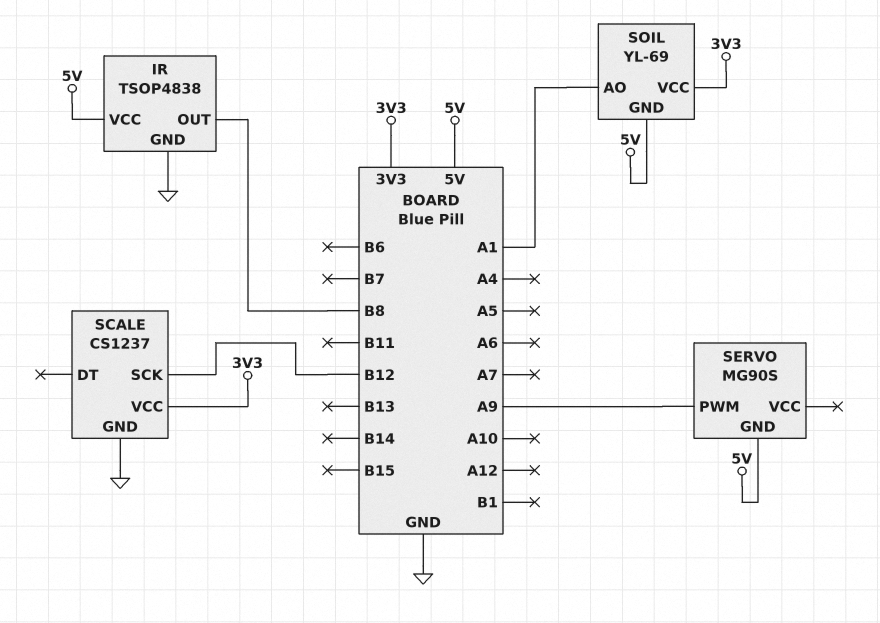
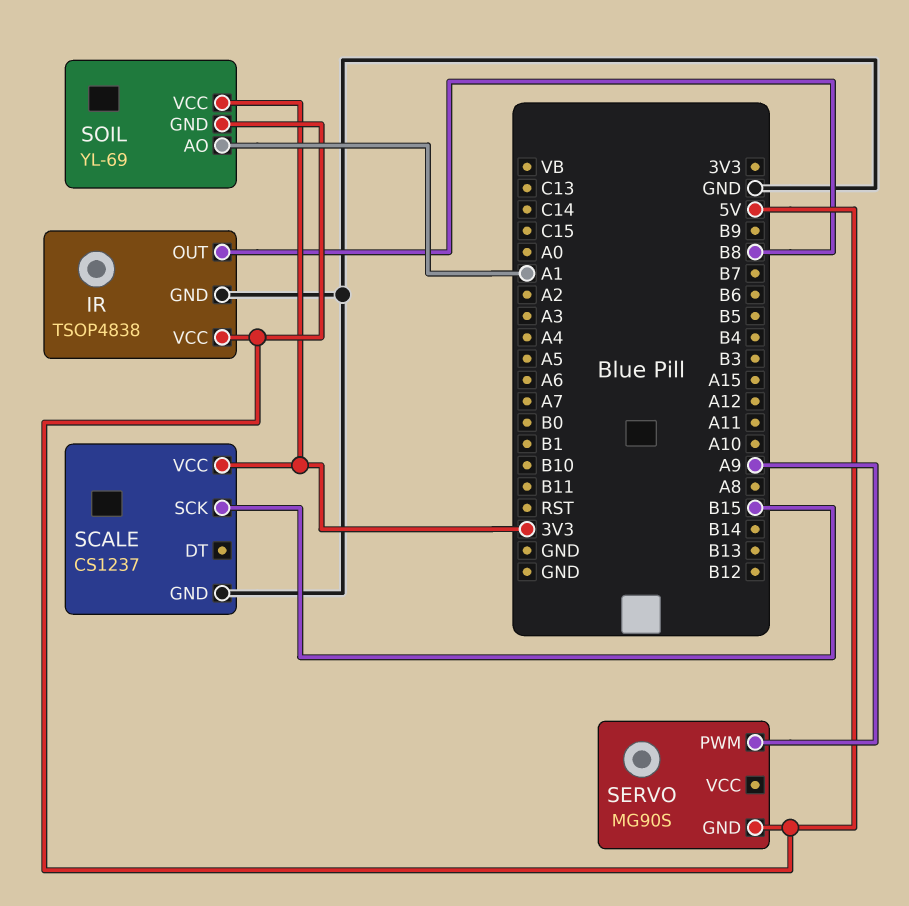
SCALE pin SCK: B12 -> B15

